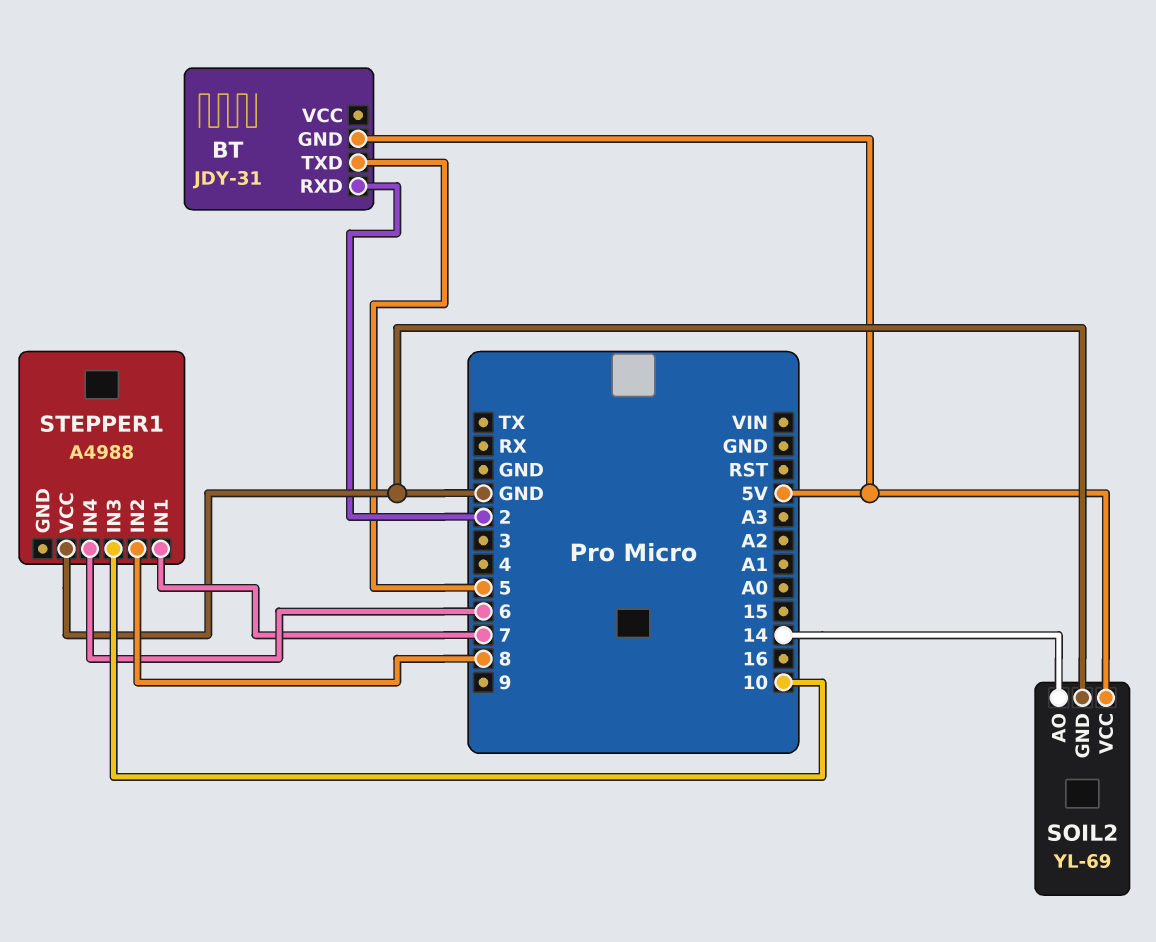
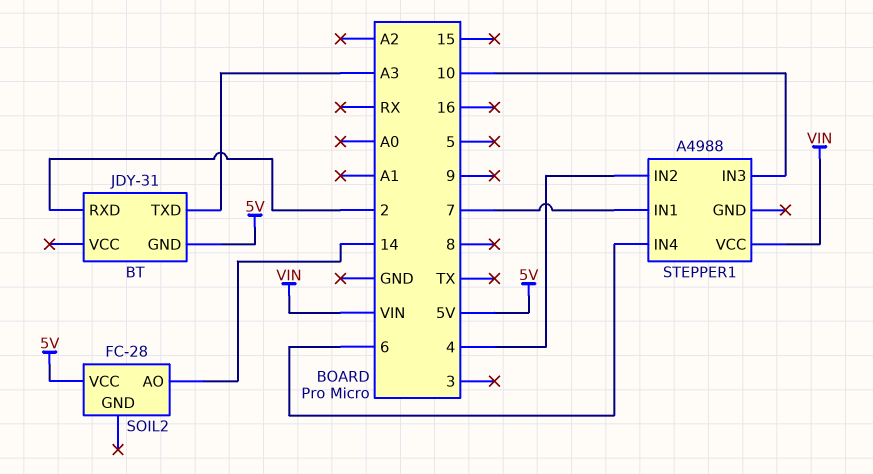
BT pin TXD: 5 -> A3
SOIL2: YL-69 -> FC-28
SOIL2 pin GND: GND -> none
STEPPER1 pin IN2: 8 -> 4
STEPPER1 pin VCC: GND -> VIN

